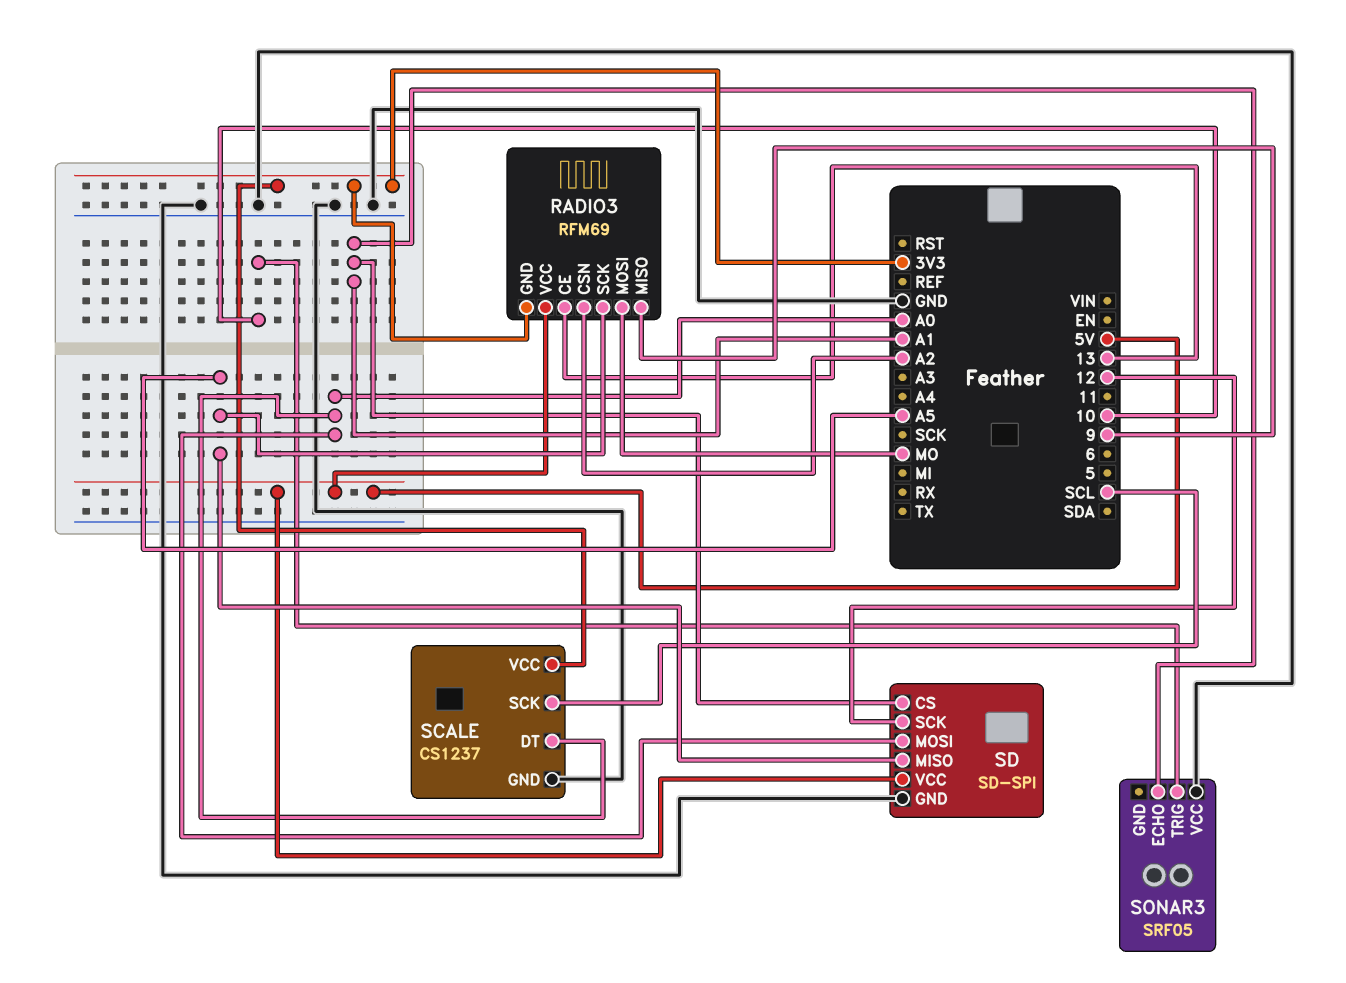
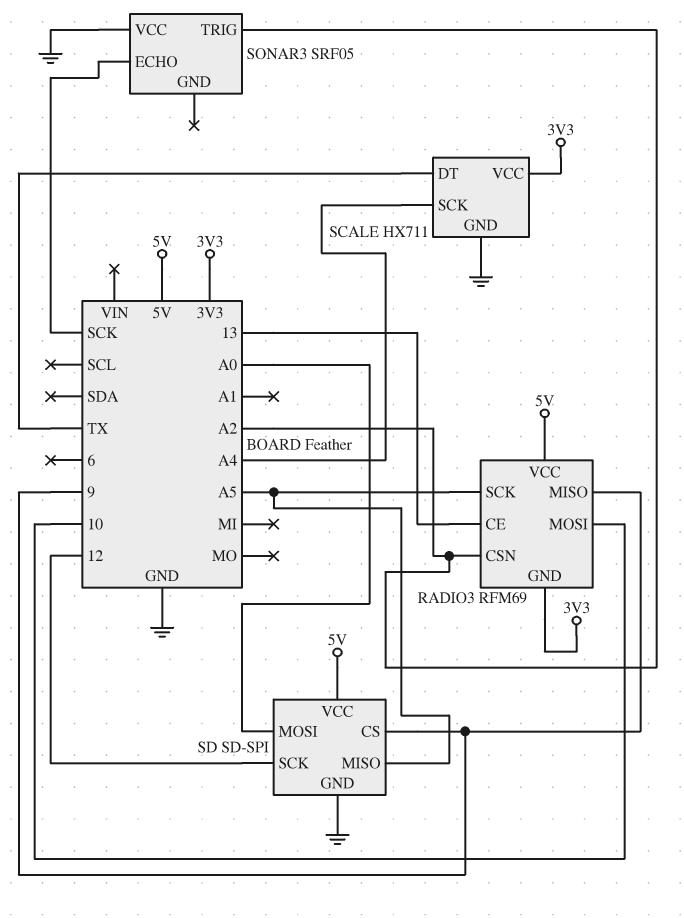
RADIO3 pin MOSI: MO -> 10
SCALE: CS1237 -> HX711
SCALE pin DT: A0 -> TX
SCALE pin SCK: SCL -> A4
SD pin CS: A1 -> 9
SONAR3 pin ECHO: A1 -> SCK
SONAR3 pin TRIG: 10 -> A2

